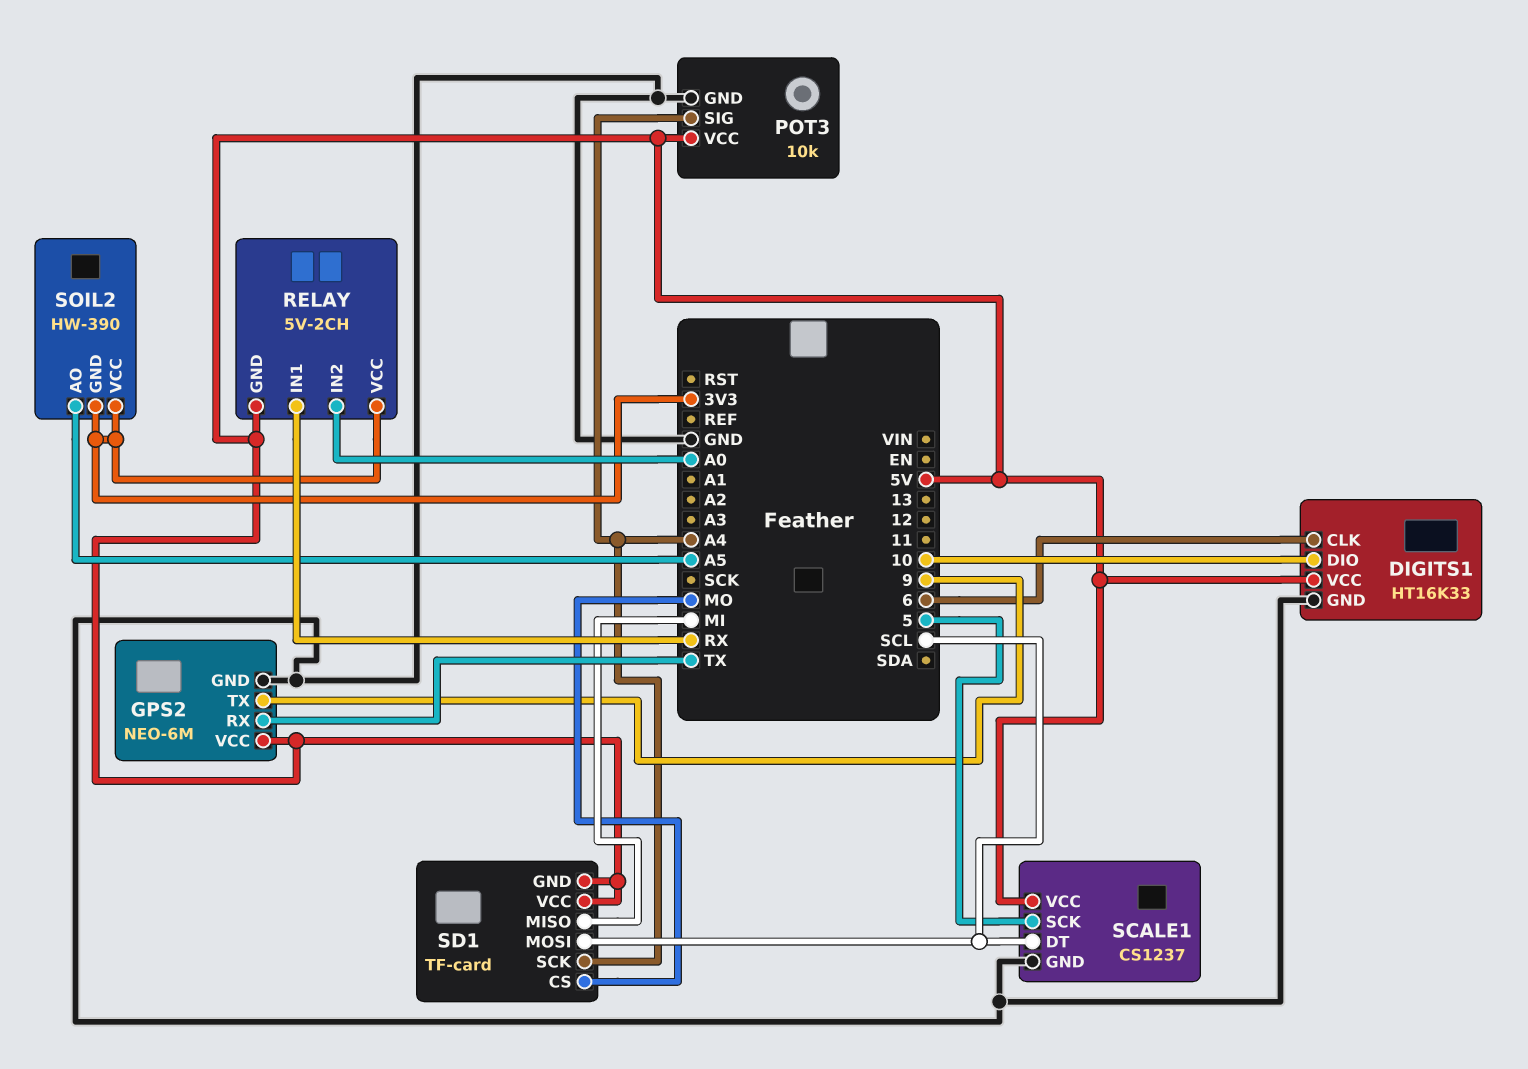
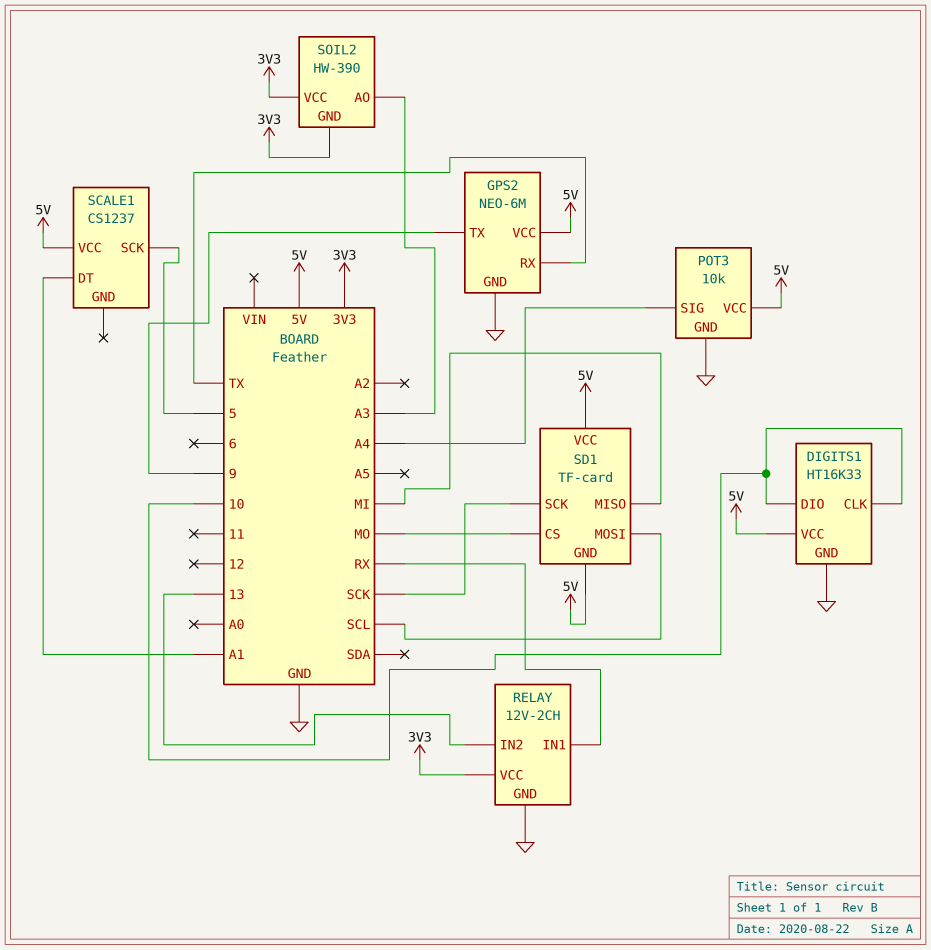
DIGITS1 pin CLK: 6 -> 10
RELAY: 5V-2CH -> 12V-2CH
RELAY pin GND: 5V -> GND
RELAY pin IN2: A0 -> 13
SCALE1 pin DT: SCL -> A1
SCALE1 pin GND: GND -> none
SD1 pin SCK: A4 -> SCK
SOIL2 pin AO: A5 -> A3

